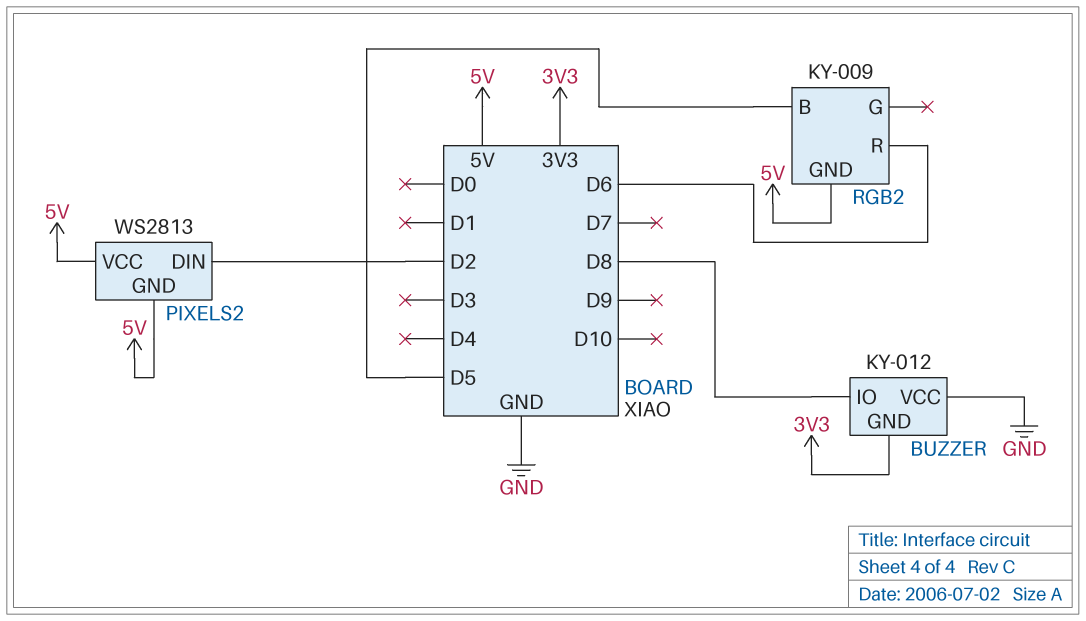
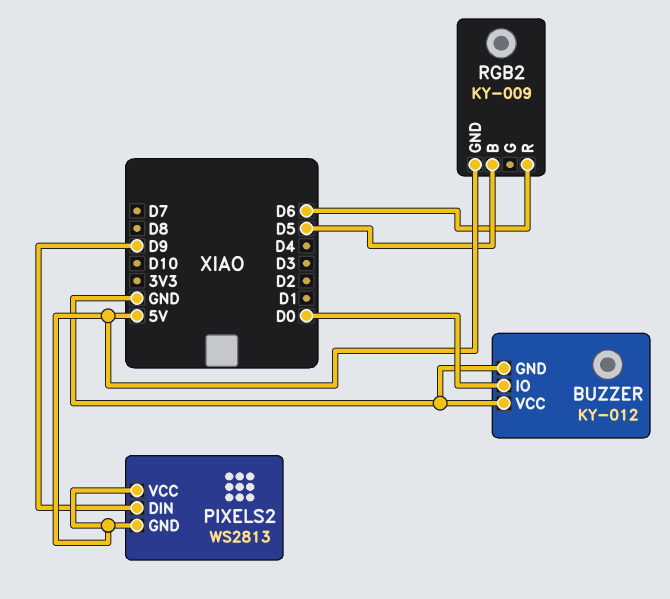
BUZZER pin GND: 3V3 -> GND
BUZZER pin IO: D8 -> D0
PIXELS2 pin DIN: D2 -> D9

